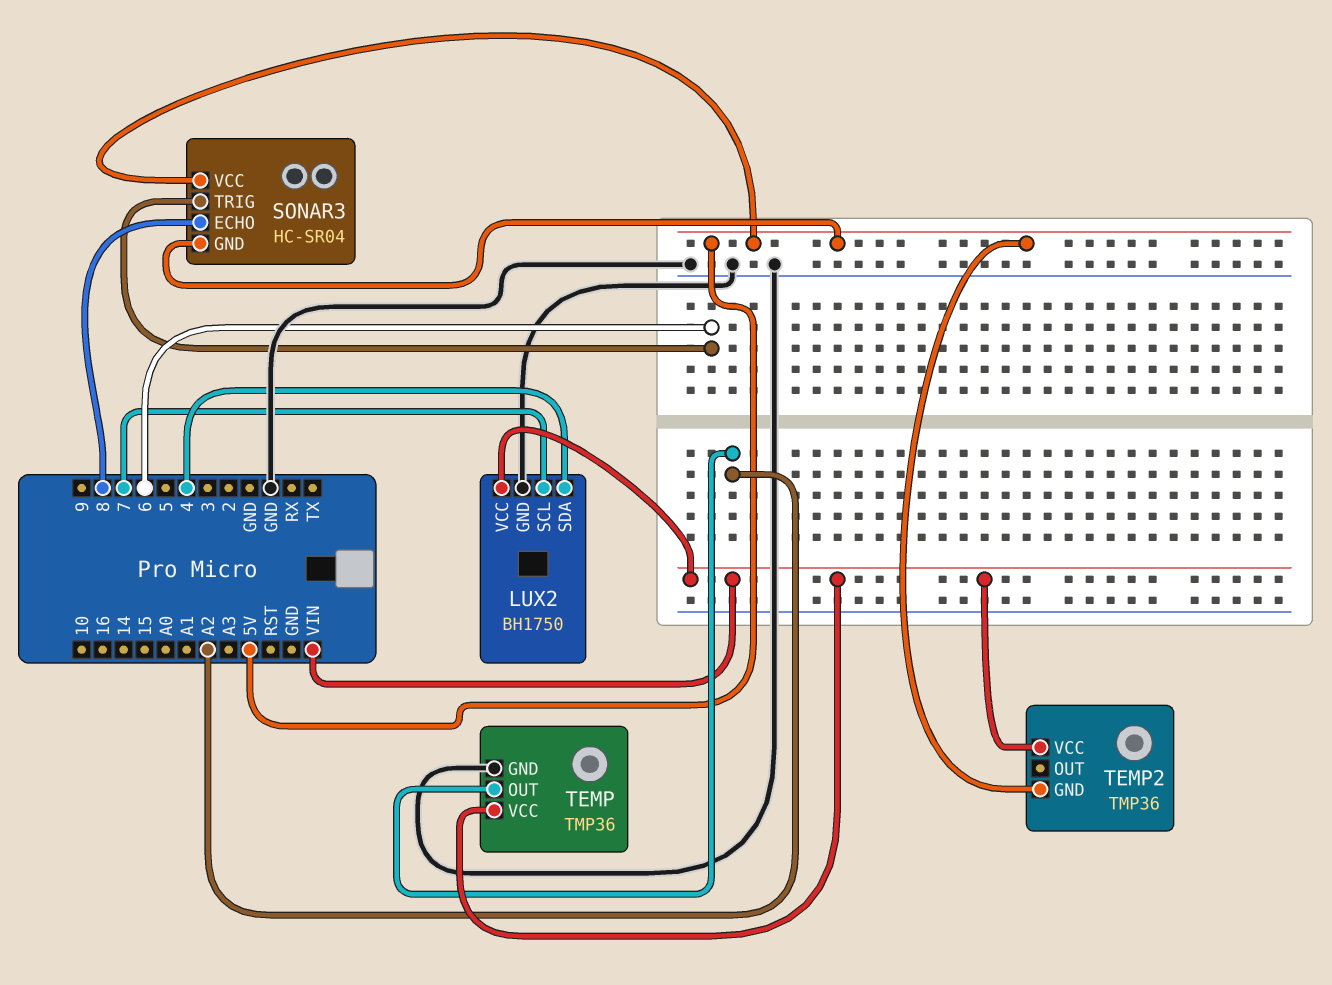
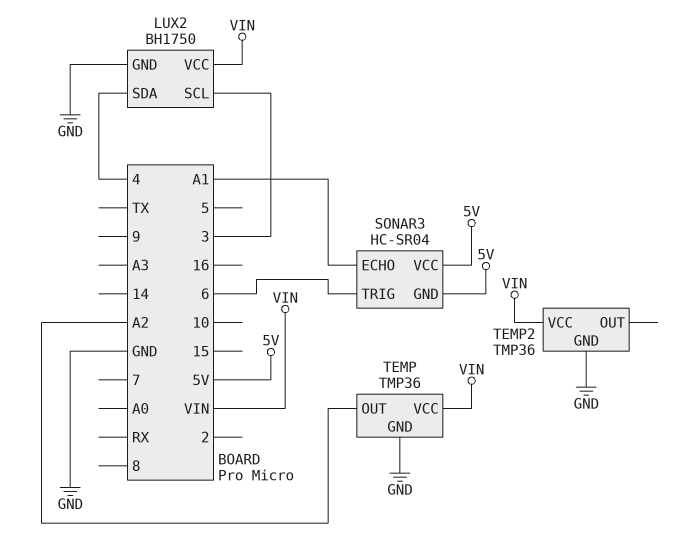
LUX2 pin SCL: 7 -> 3
SONAR3 pin ECHO: 8 -> A1
TEMP2 pin GND: 5V -> GND

